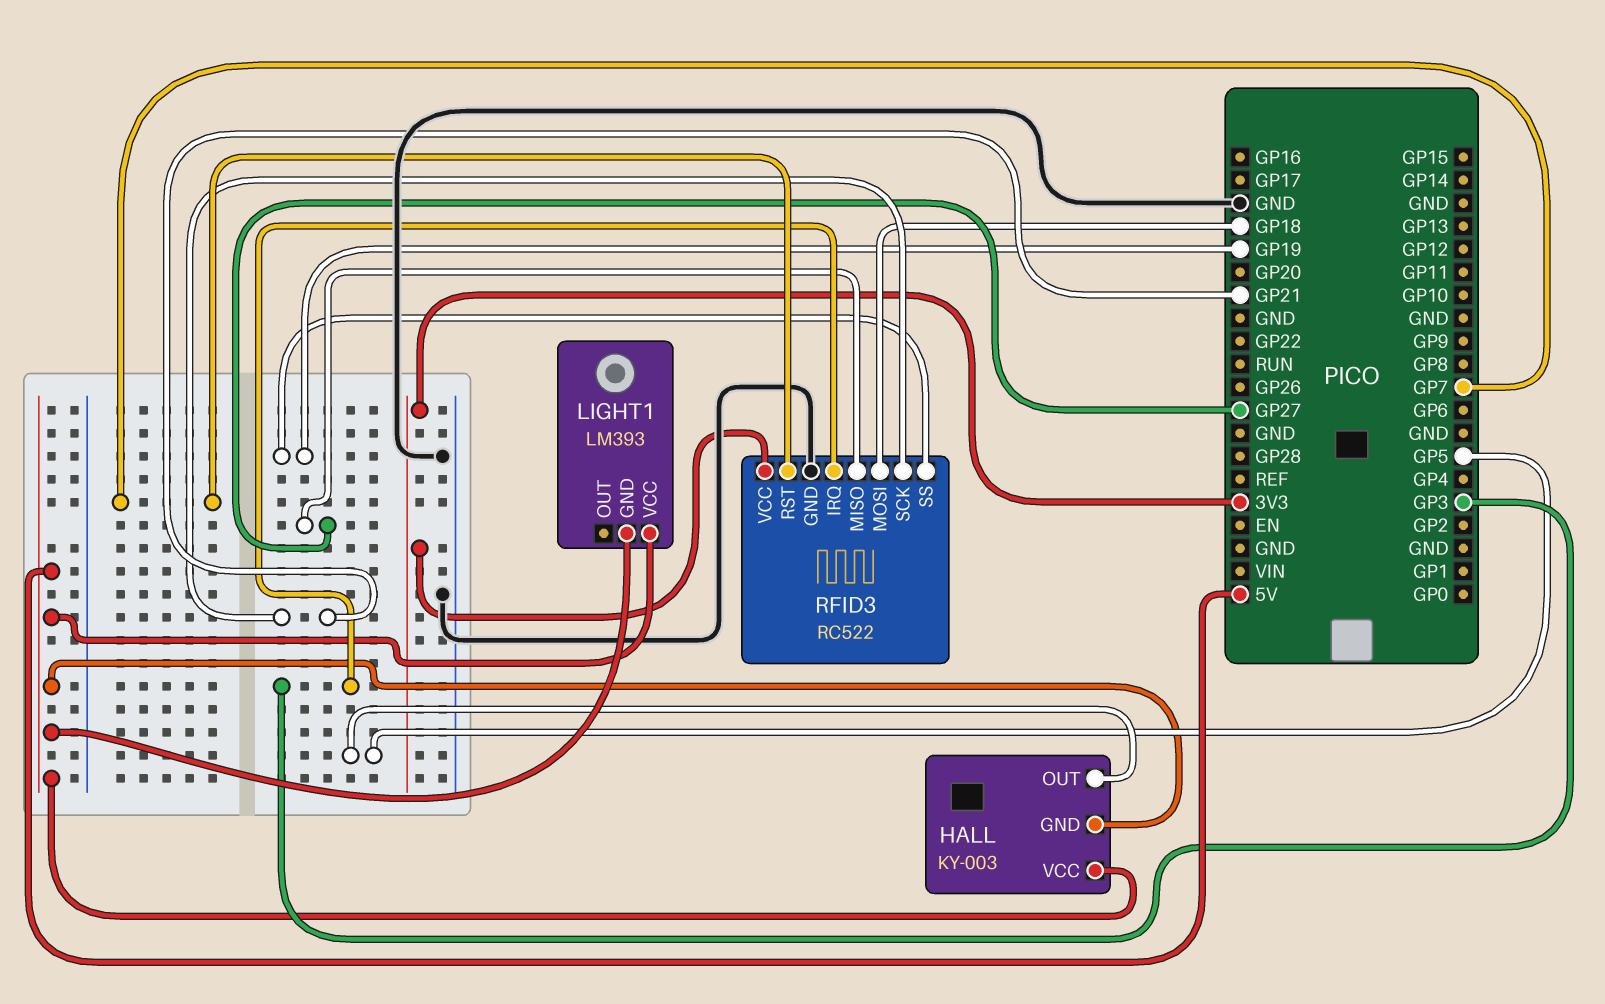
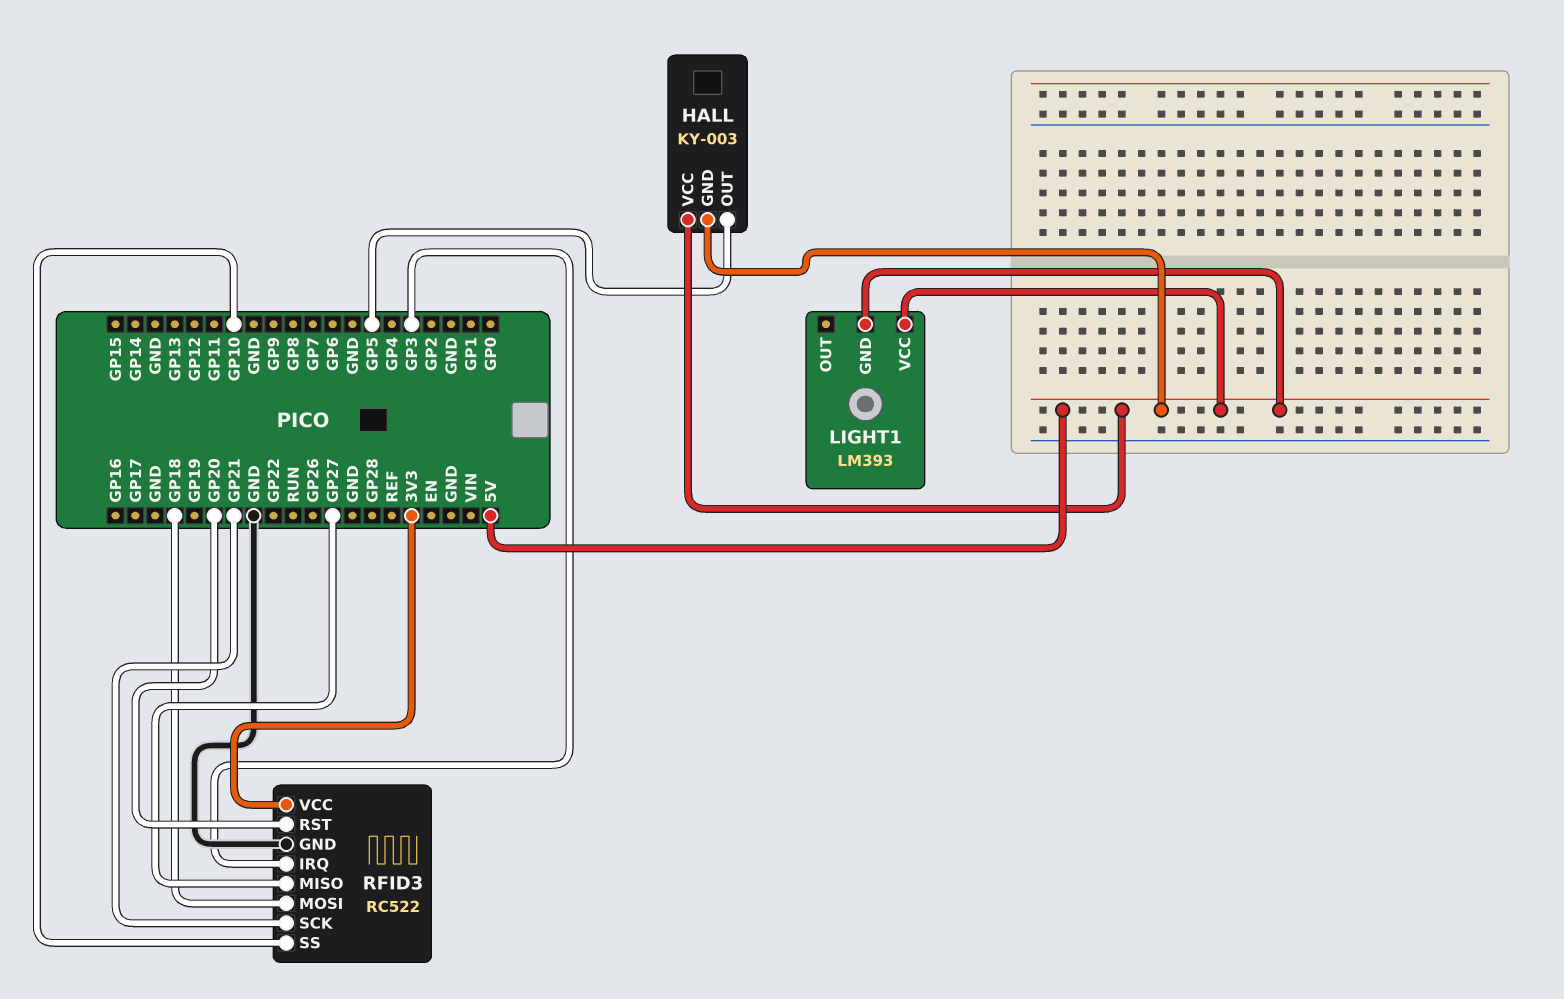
RFID3 pin RST: GP7 -> GP20
RFID3 pin SS: GP19 -> GP10

